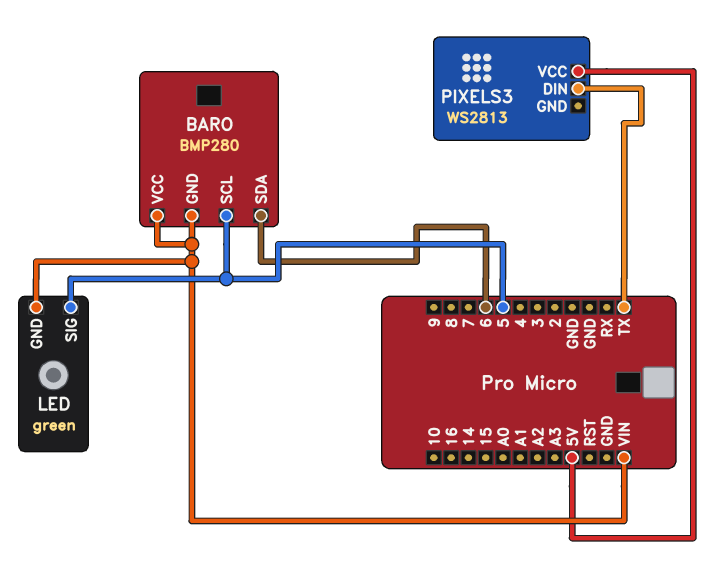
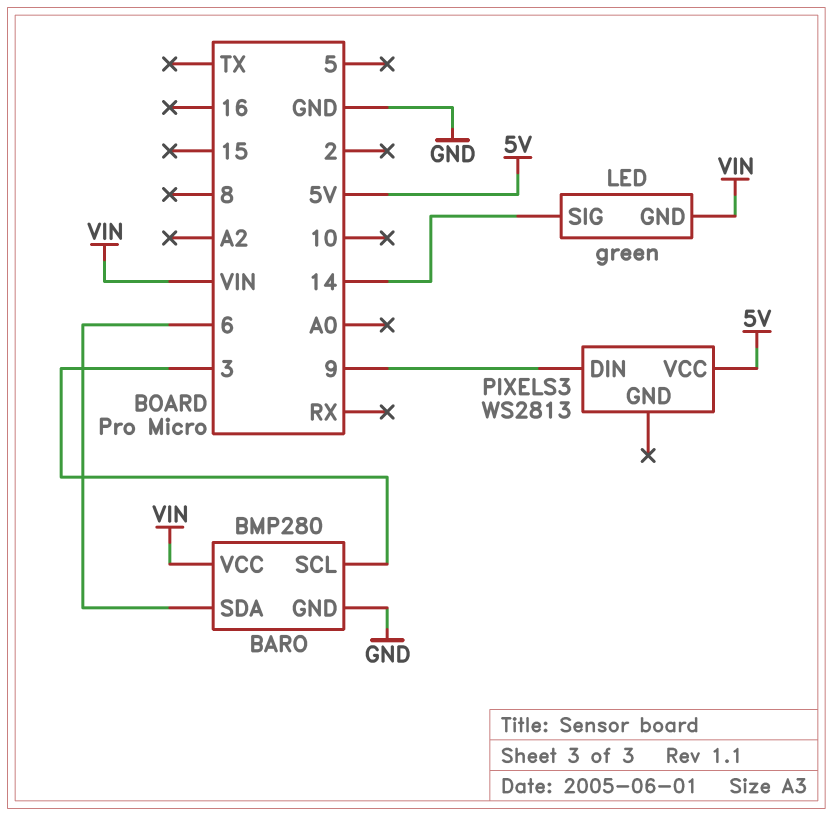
BARO pin GND: VIN -> GND
BARO pin SCL: 5 -> 3
LED pin SIG: 5 -> 14
PIXELS3 pin DIN: TX -> 9

